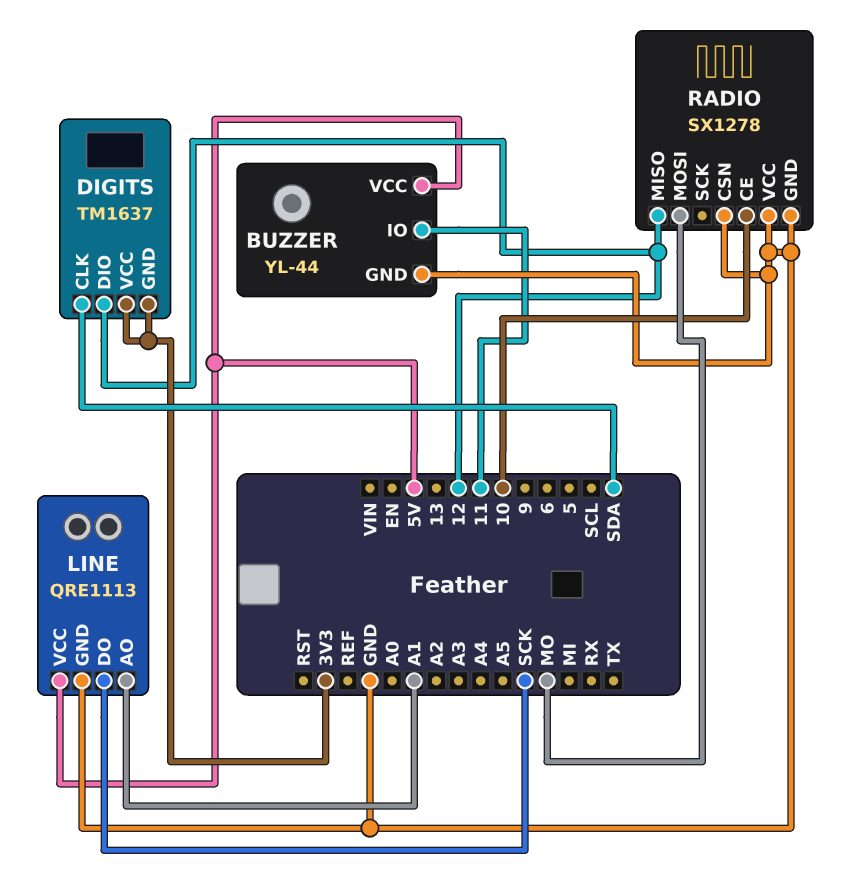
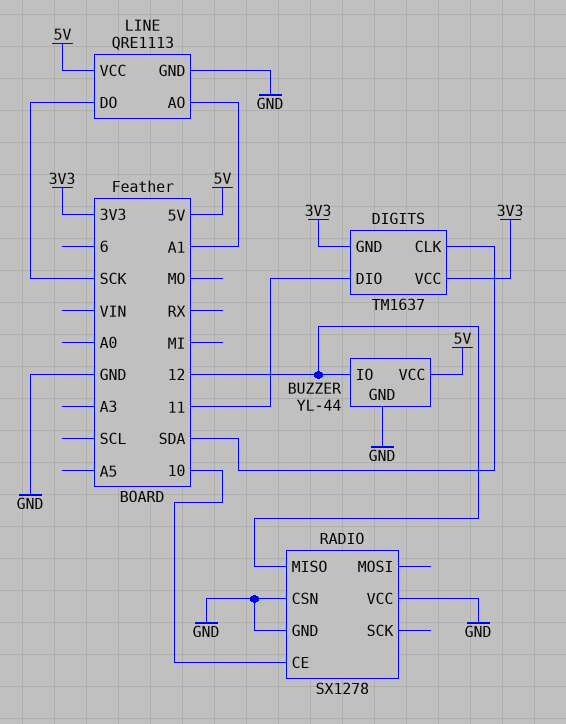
BUZZER pin IO: 11 -> 12
DIGITS pin DIO: 12 -> 11
RADIO pin MOSI: MO -> none

